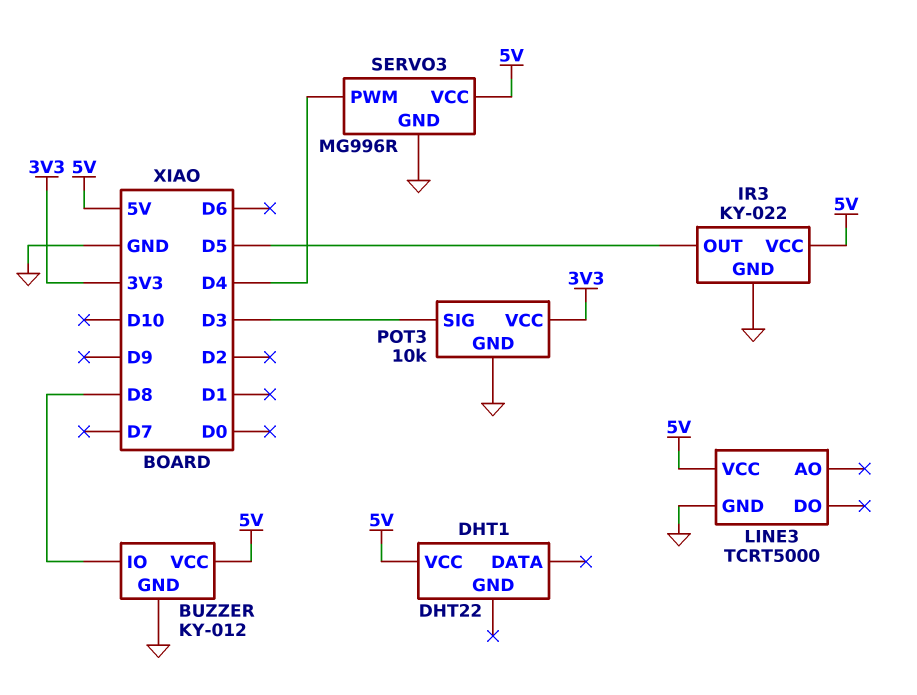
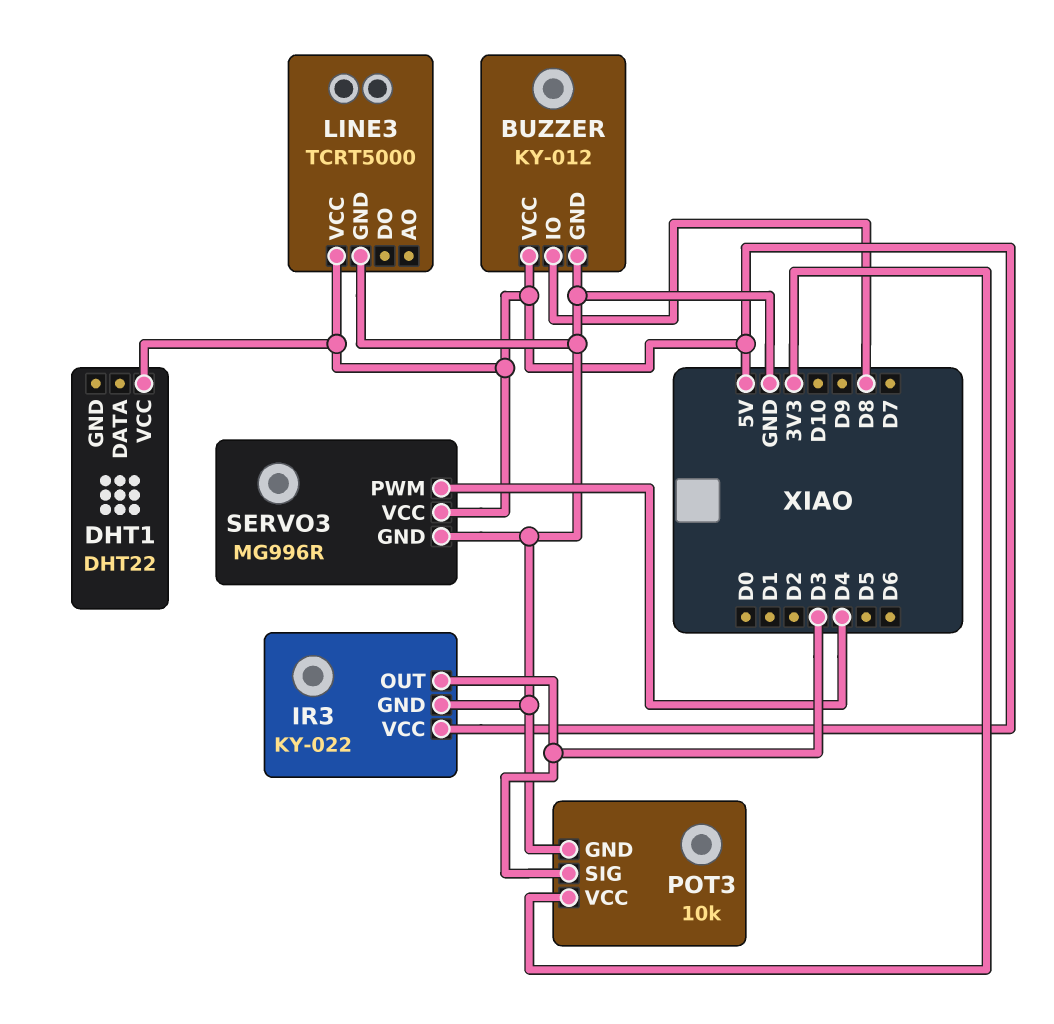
IR3 pin OUT: D5 -> D3

